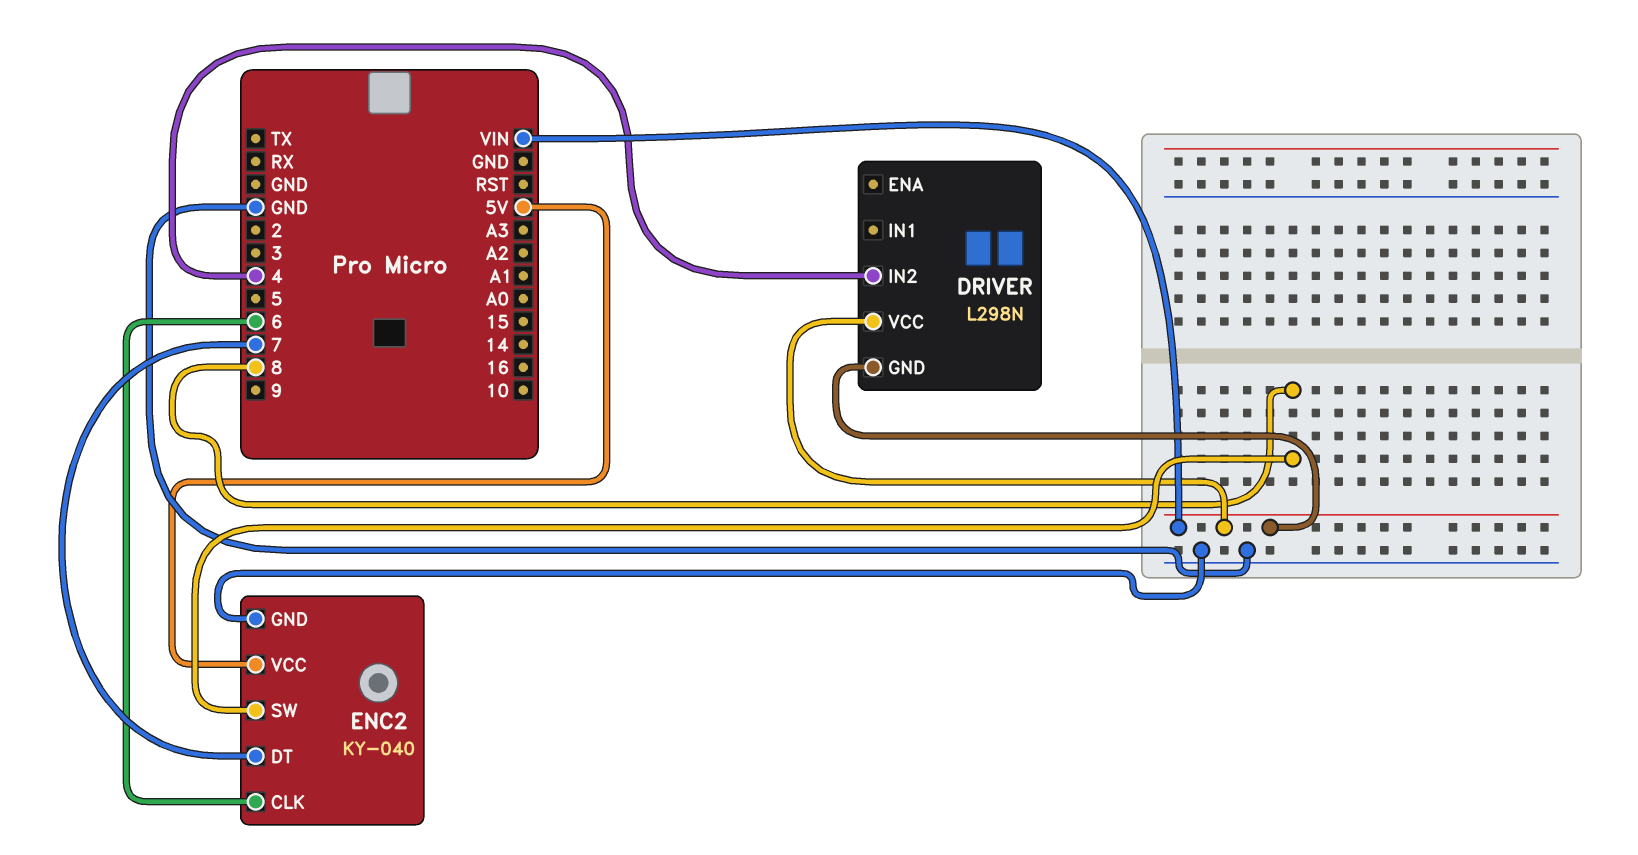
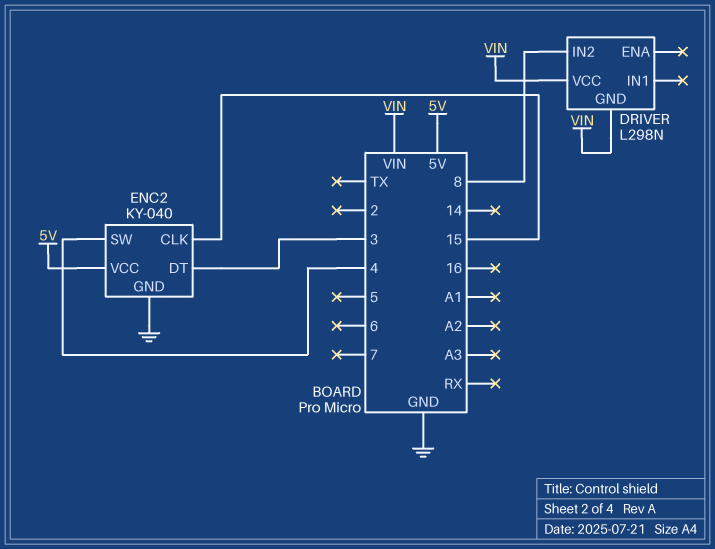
DRIVER pin IN2: 4 -> 8
ENC2 pin CLK: 6 -> 15
ENC2 pin DT: 7 -> 3
ENC2 pin SW: 8 -> 4

